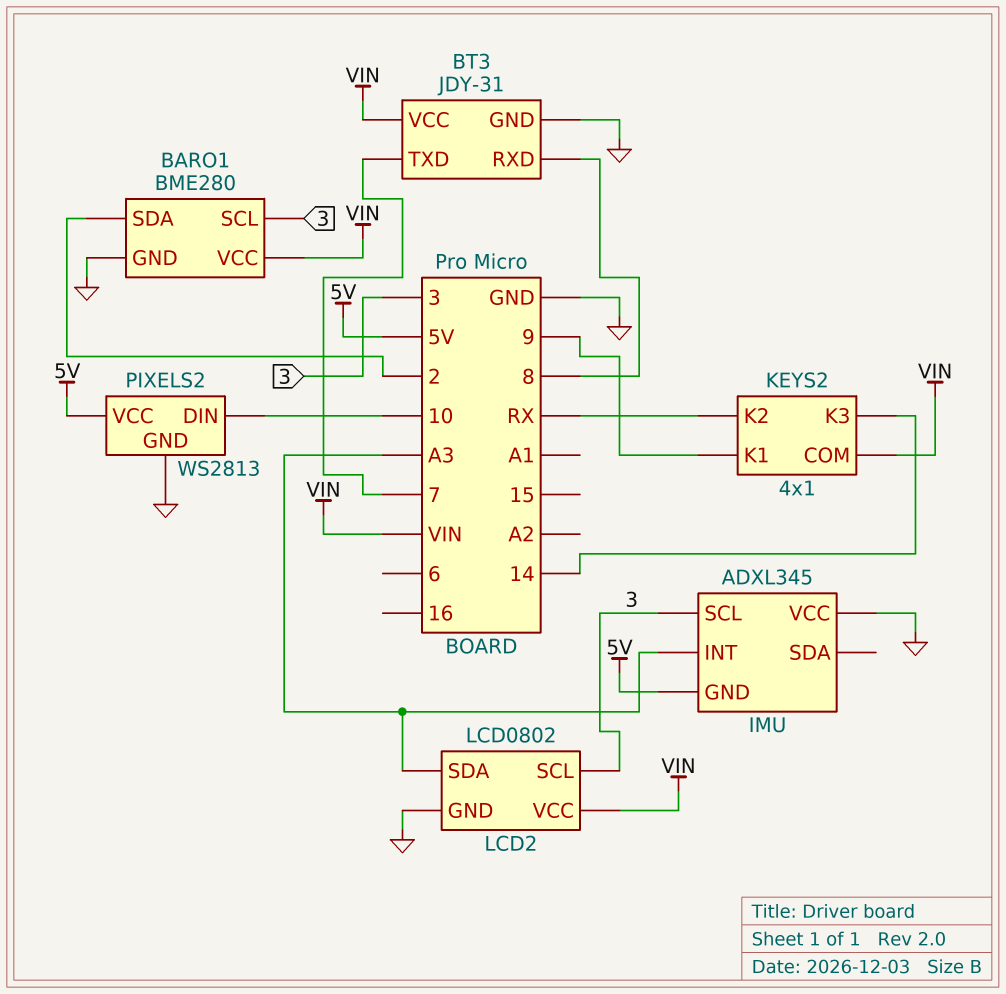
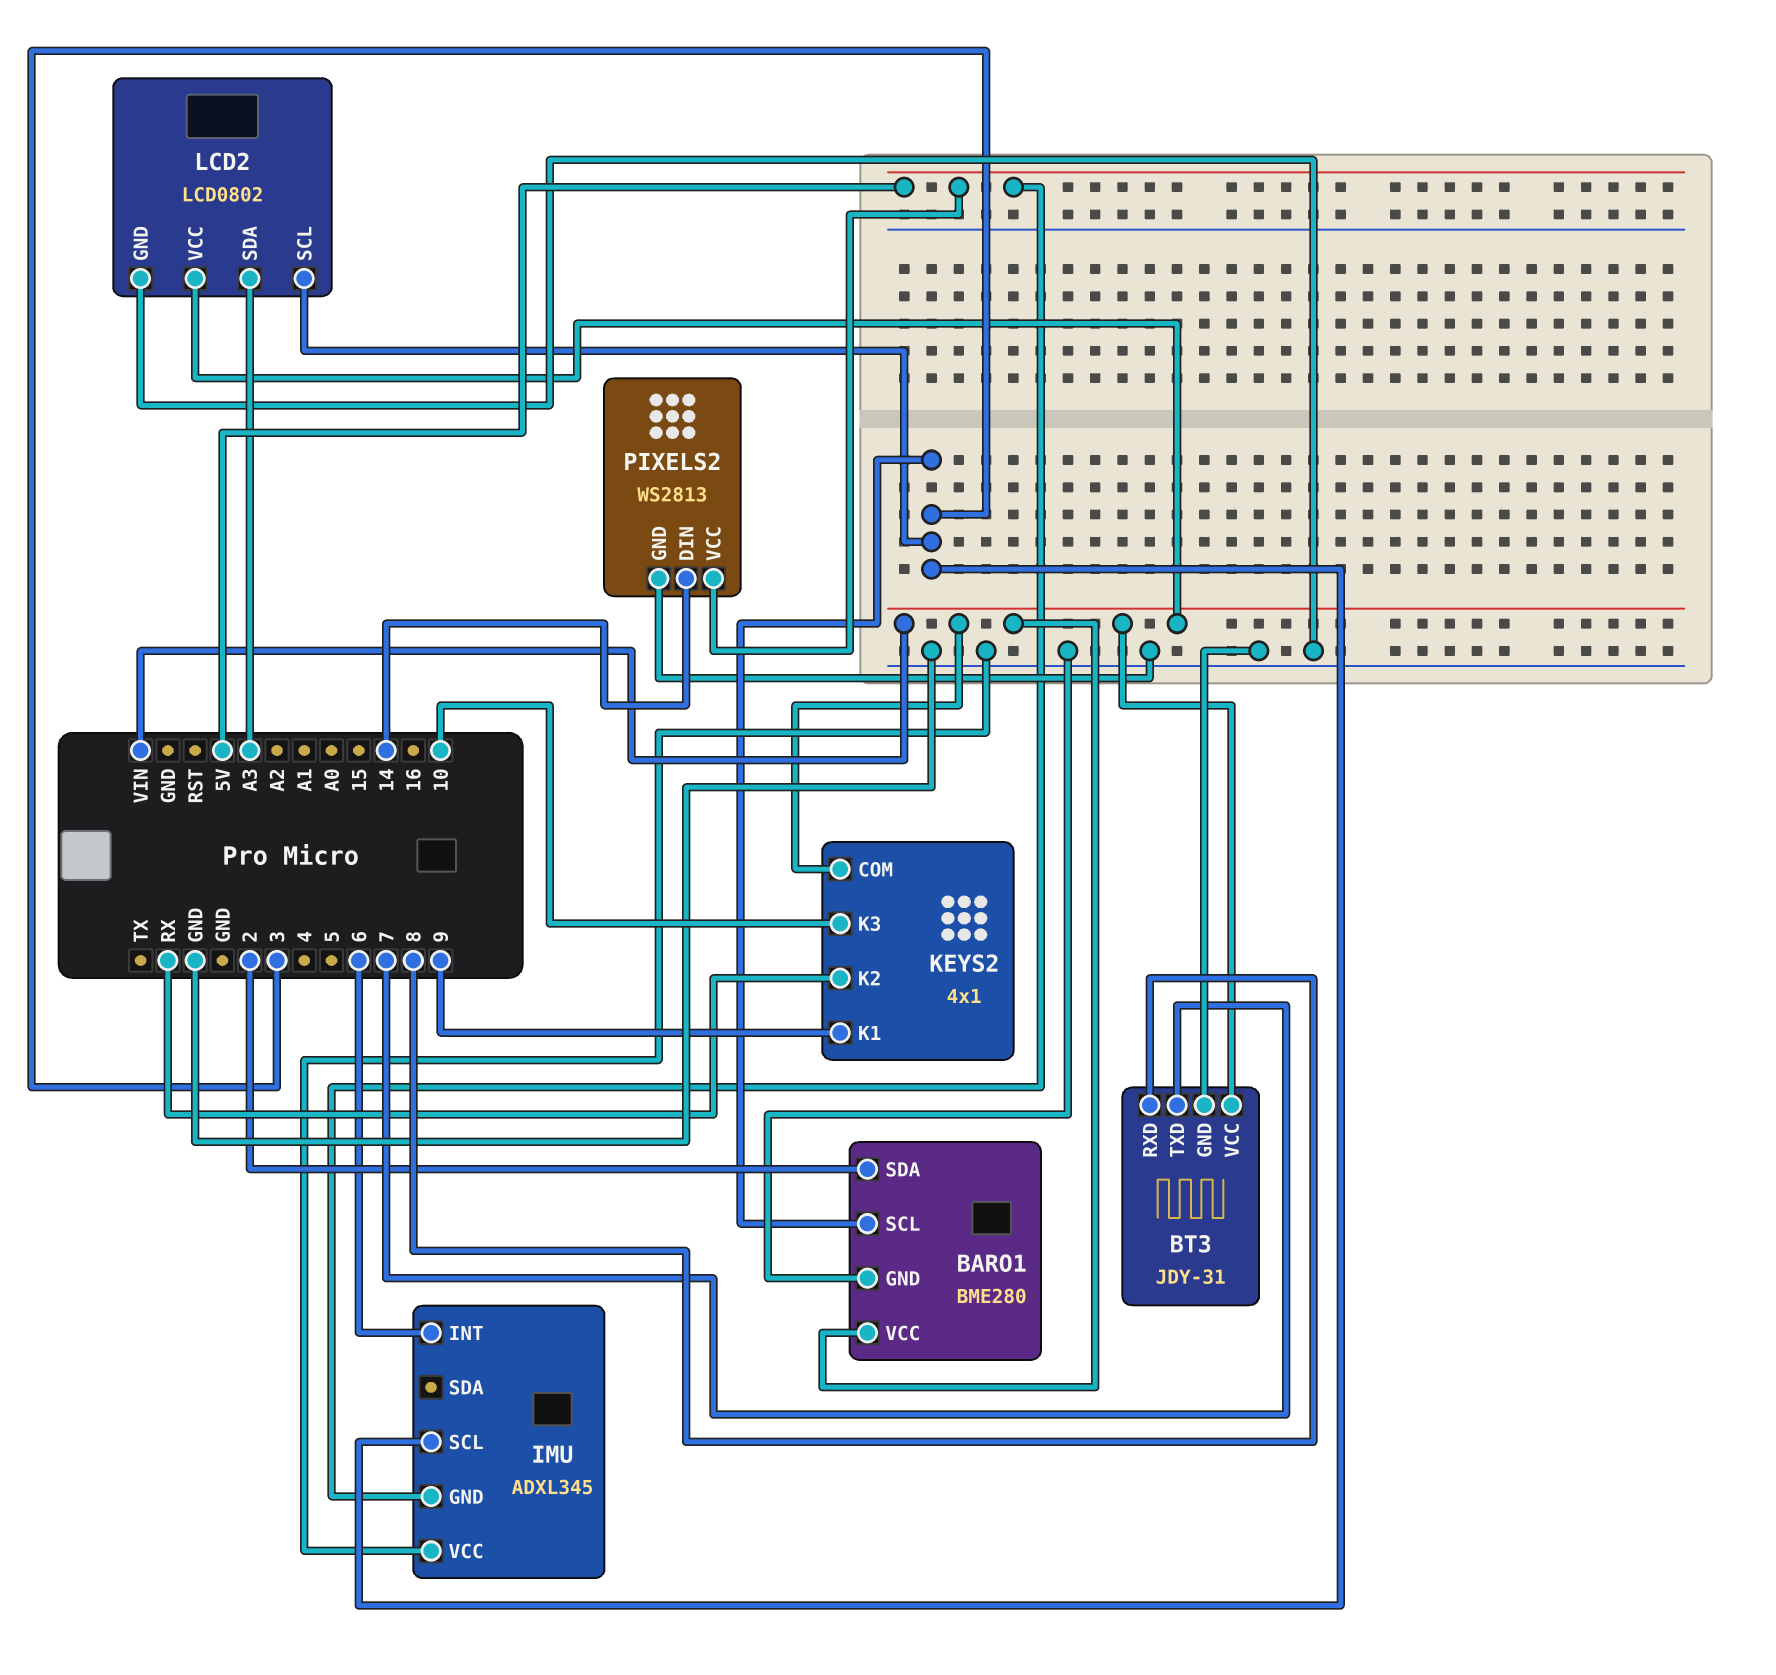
IMU pin INT: A3 -> 6
KEYS2 pin K3: 14 -> 10
PIXELS2 pin DIN: 10 -> 14

